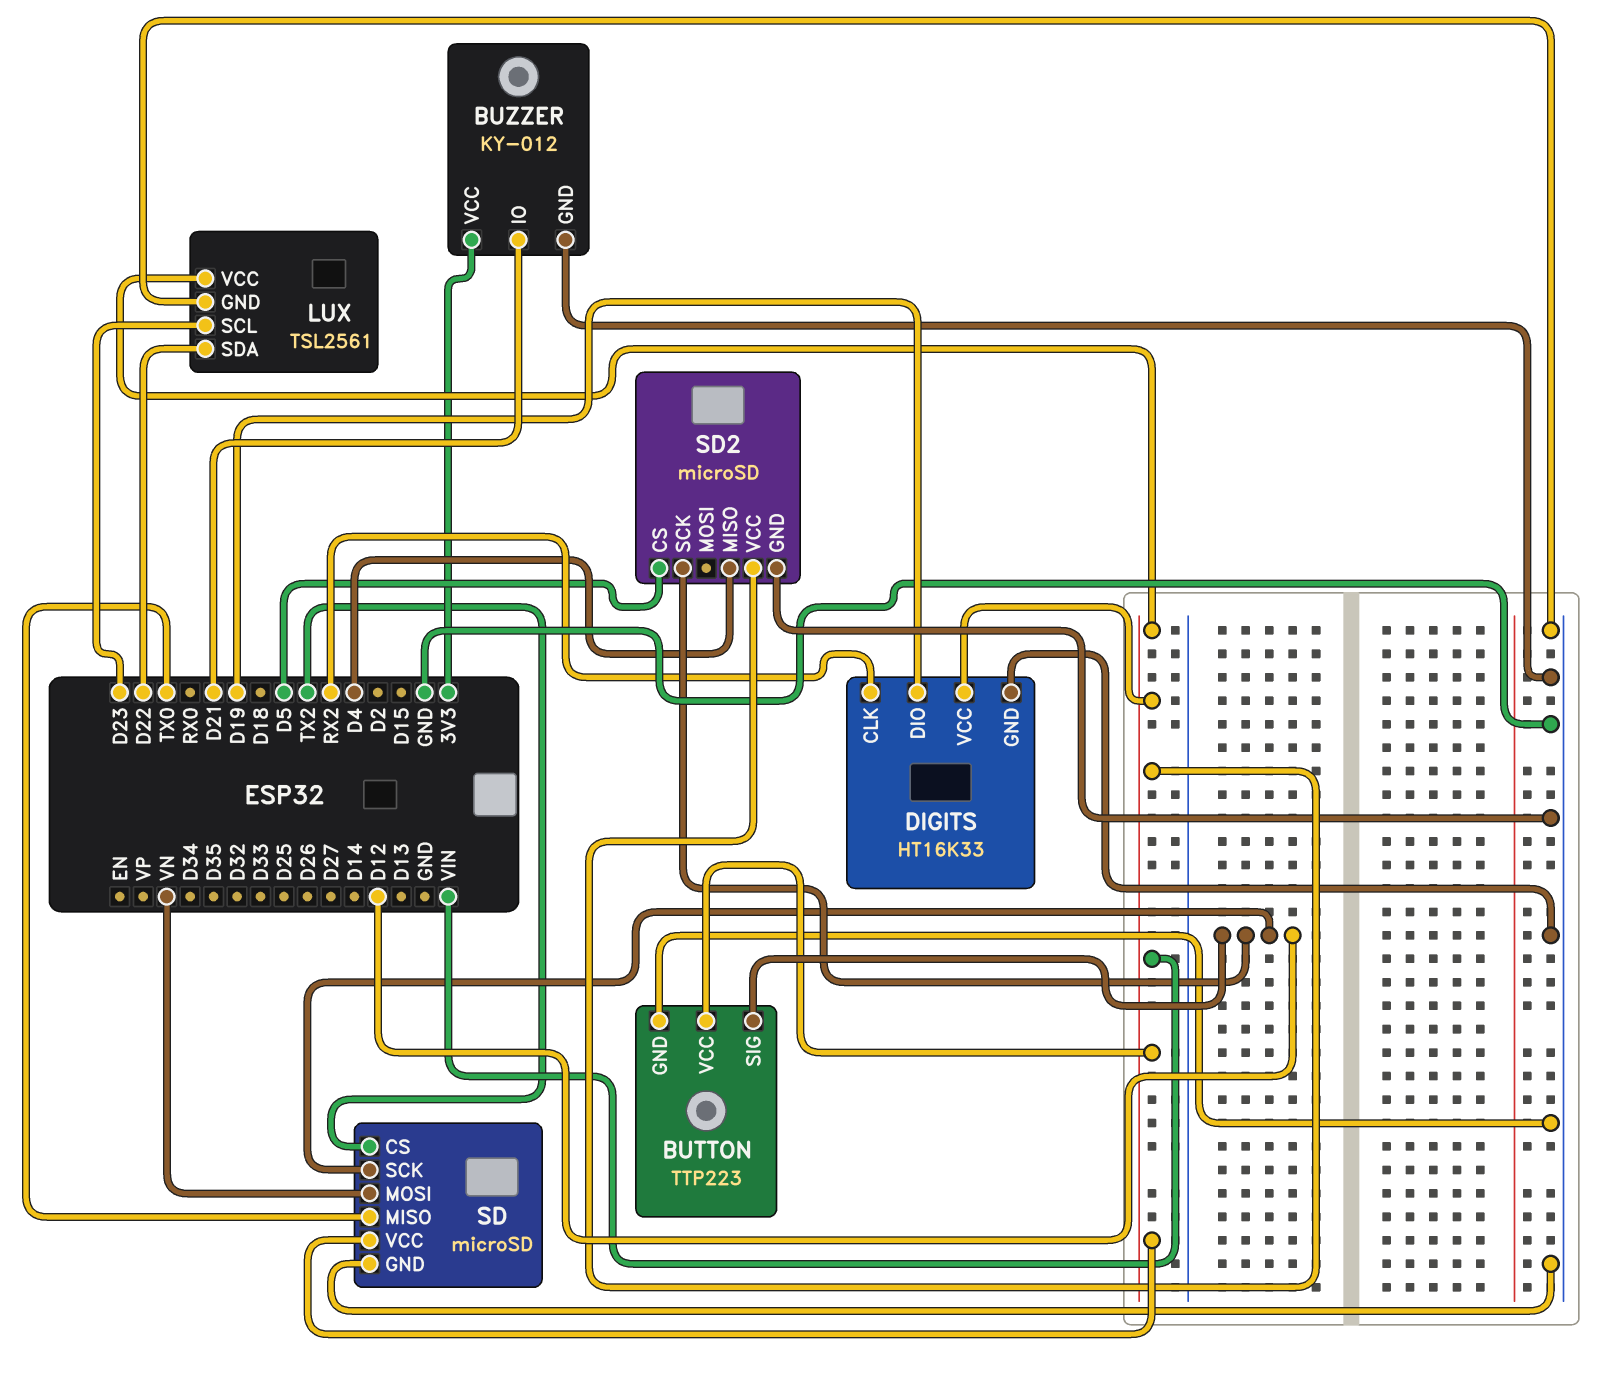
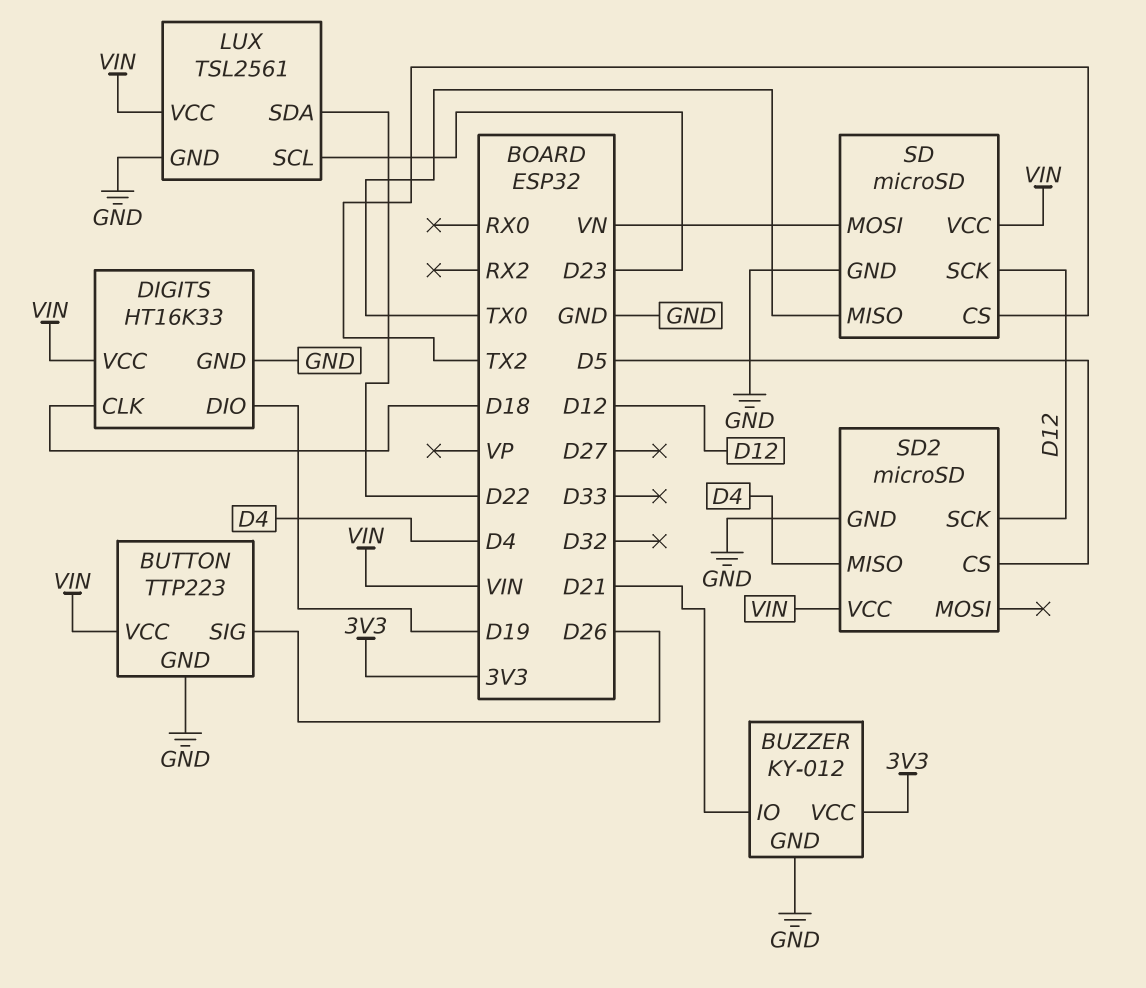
BUTTON pin SIG: D12 -> D26
DIGITS pin CLK: RX2 -> D18

